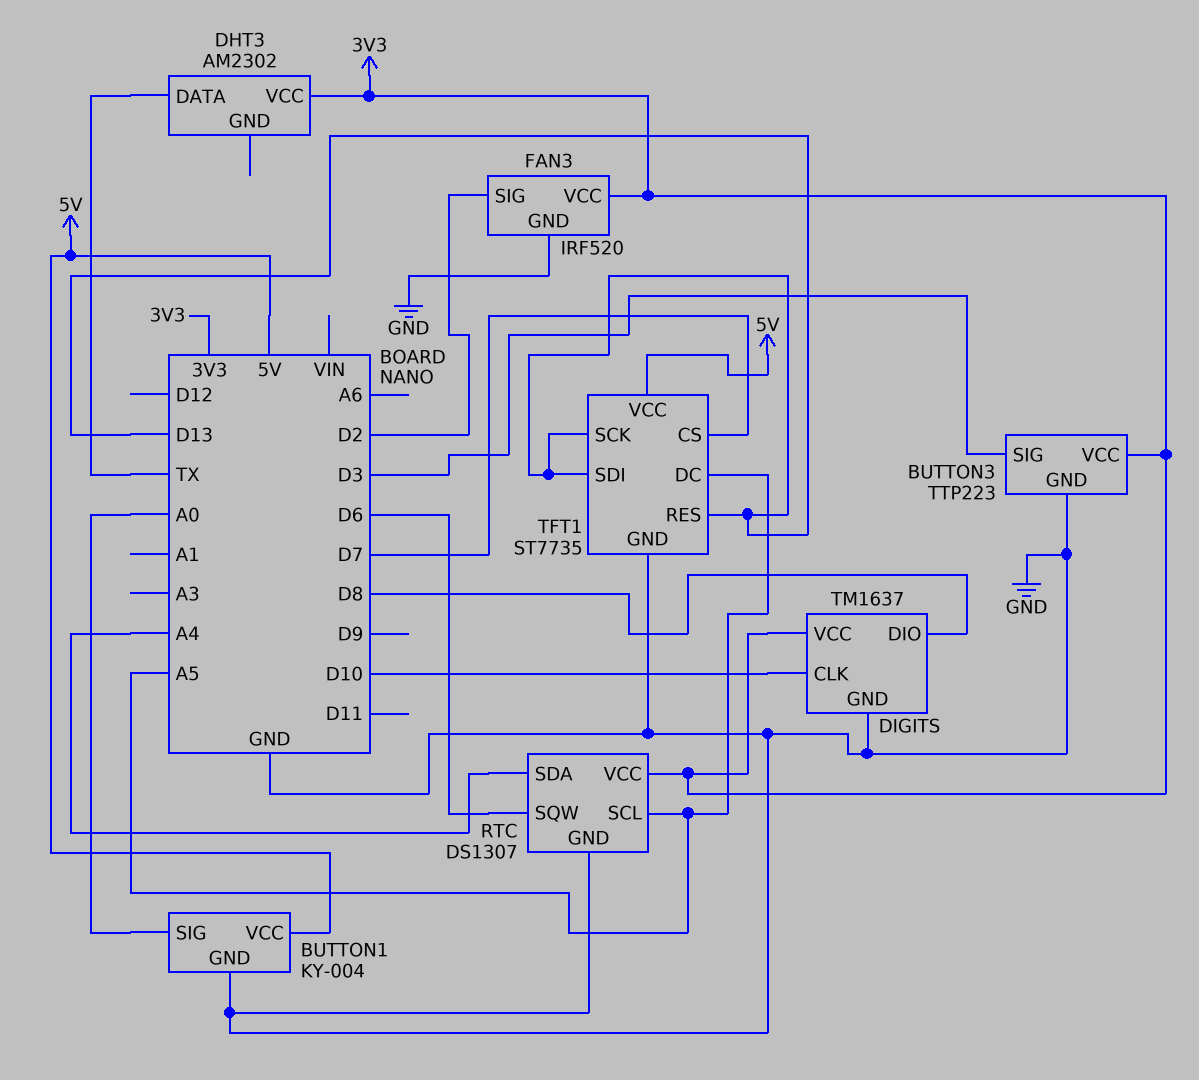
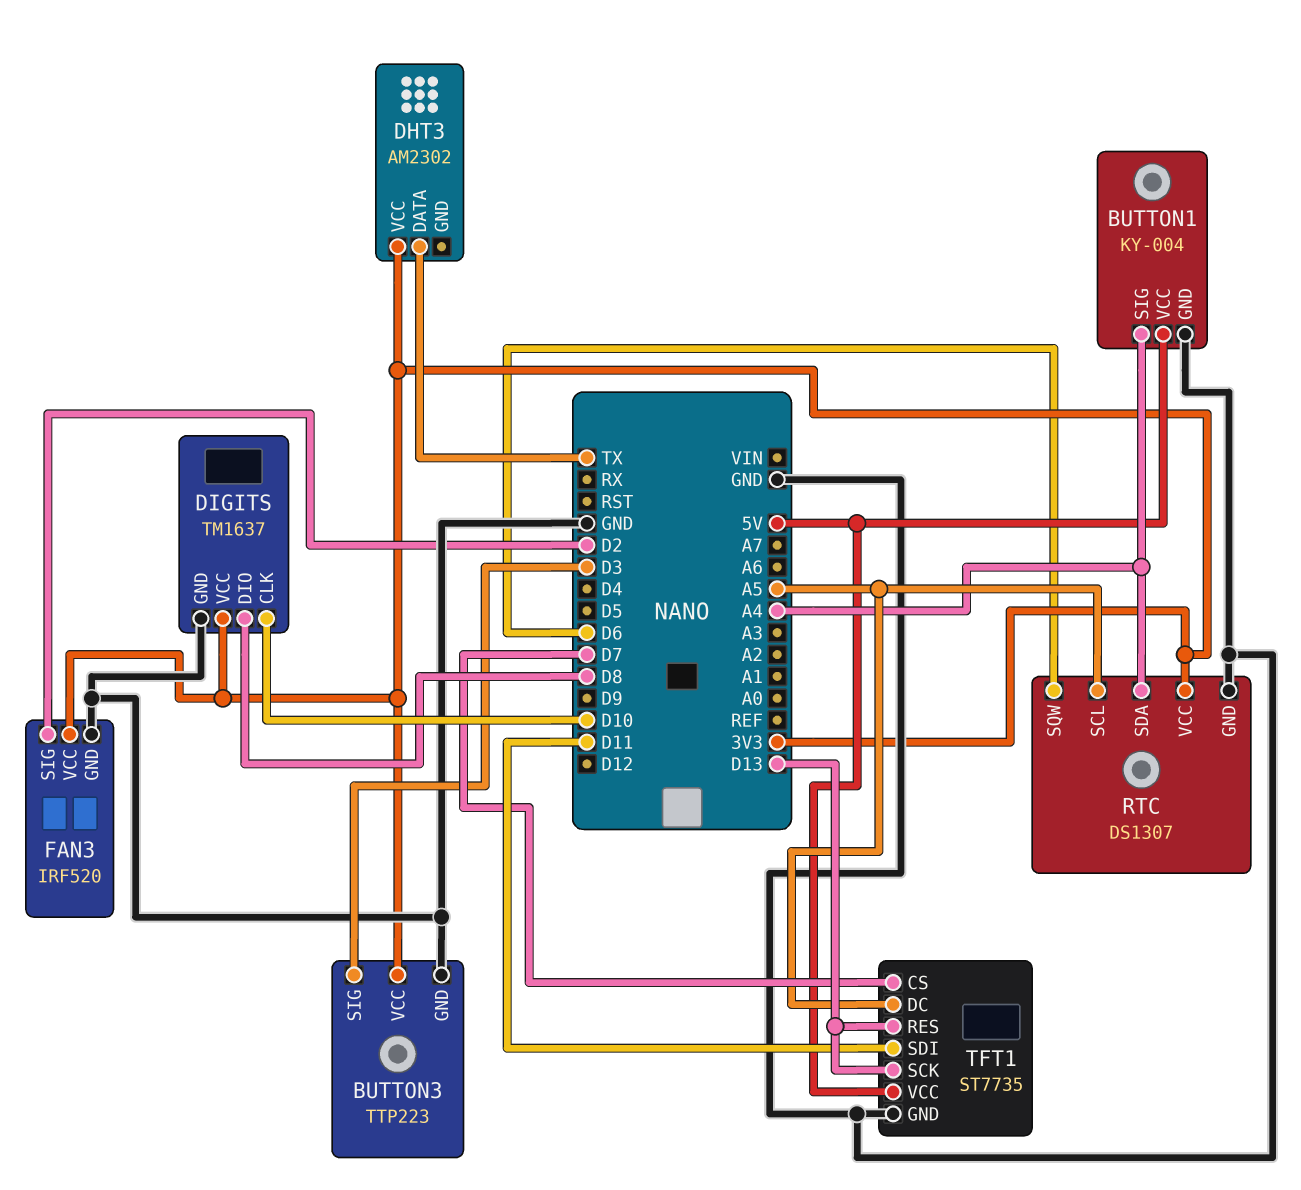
BUTTON1 pin SIG: A0 -> A4
TFT1 pin SDI: D13 -> D11

